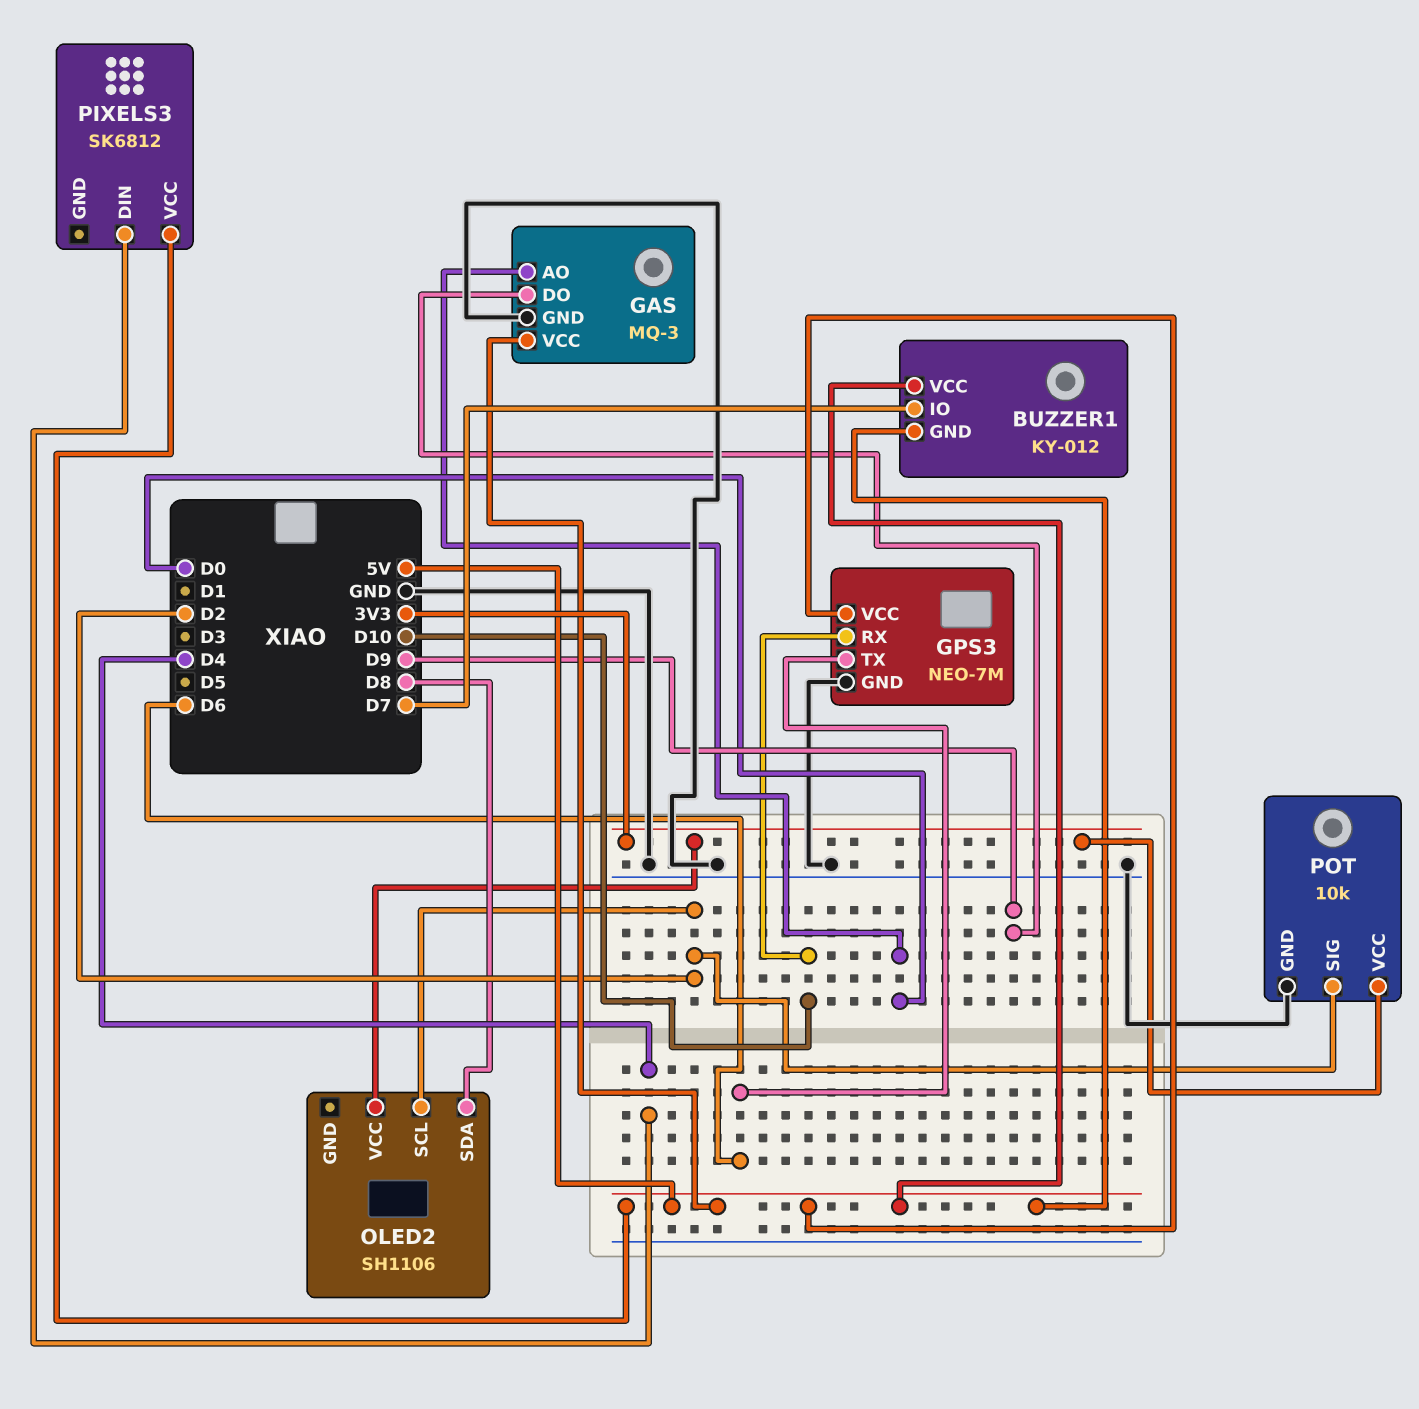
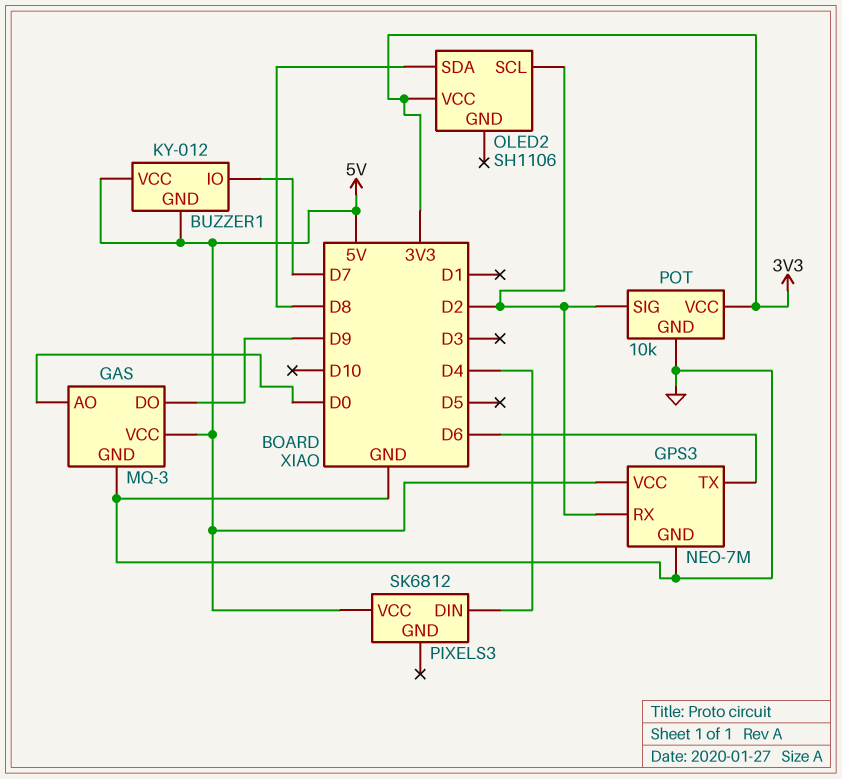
GPS3 pin RX: D10 -> D2

